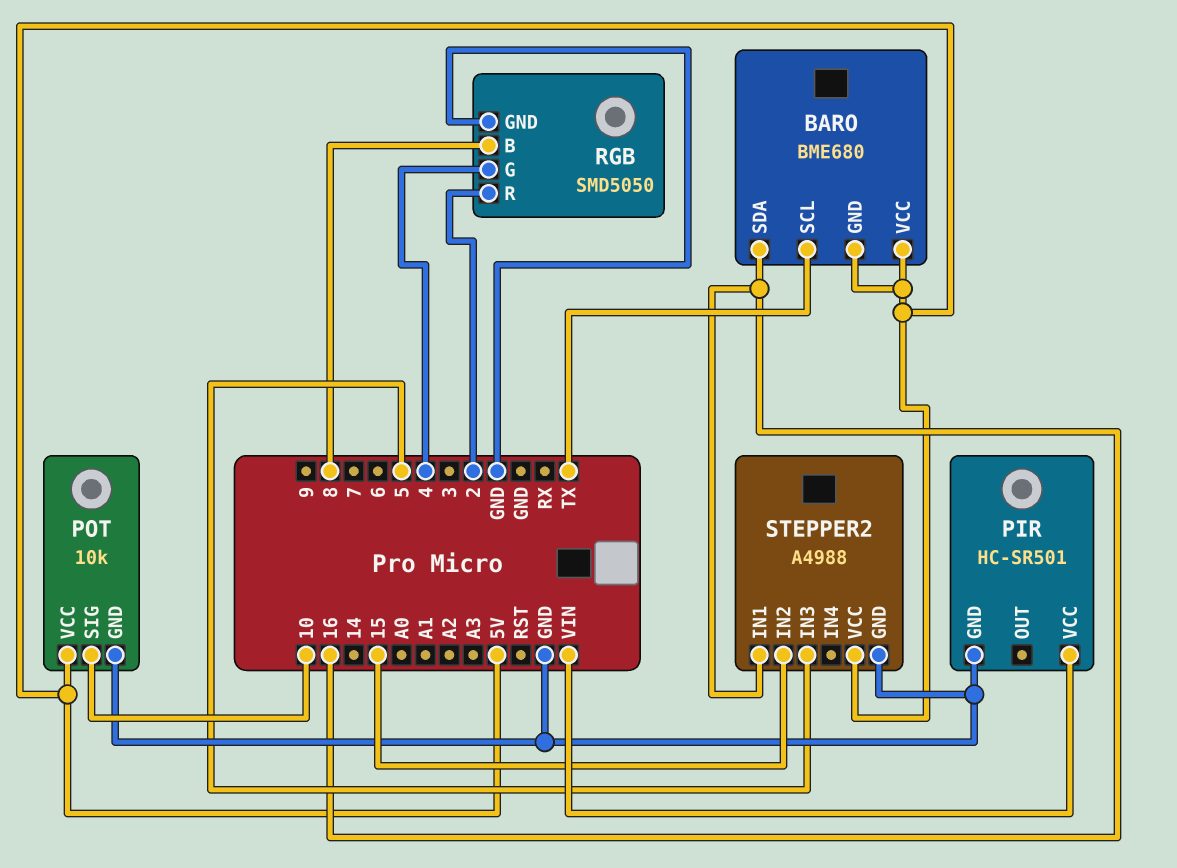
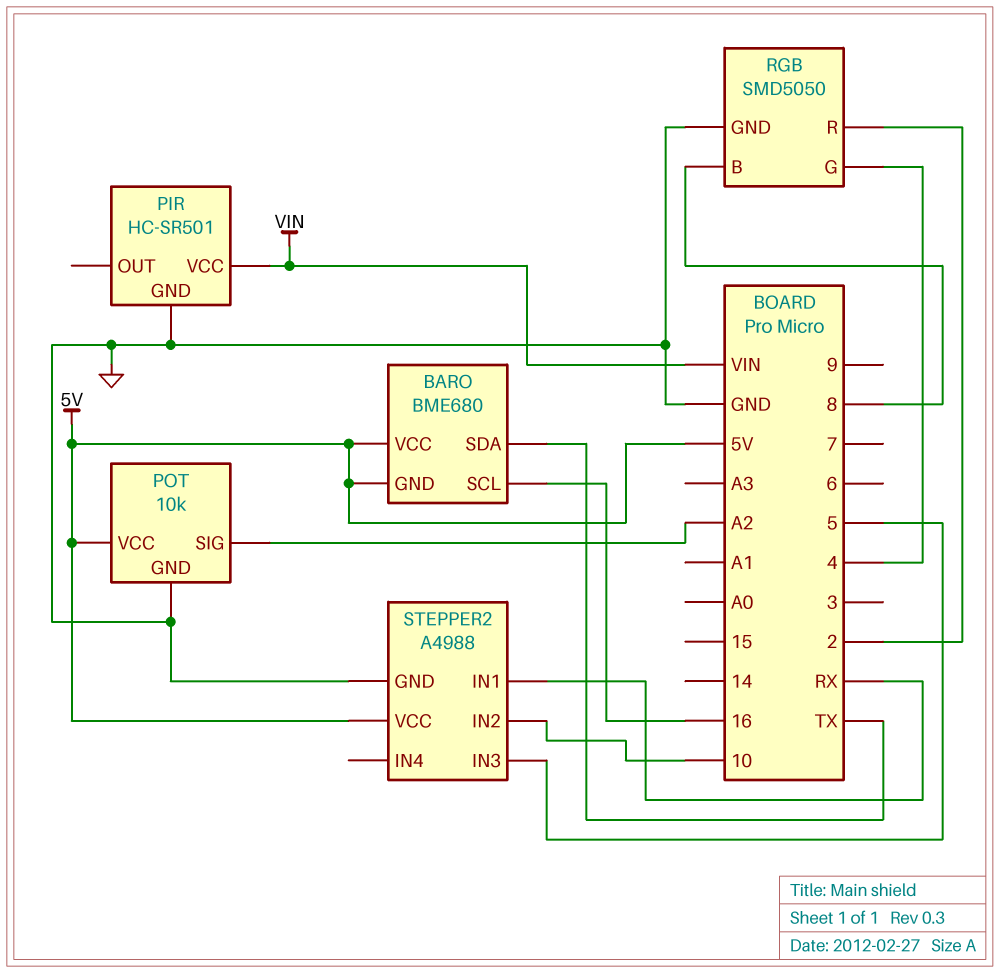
BARO pin SCL: TX -> 16
BARO pin SDA: 16 -> TX
POT pin SIG: 10 -> A2
STEPPER2 pin IN1: 16 -> RX
STEPPER2 pin IN2: 15 -> 10

